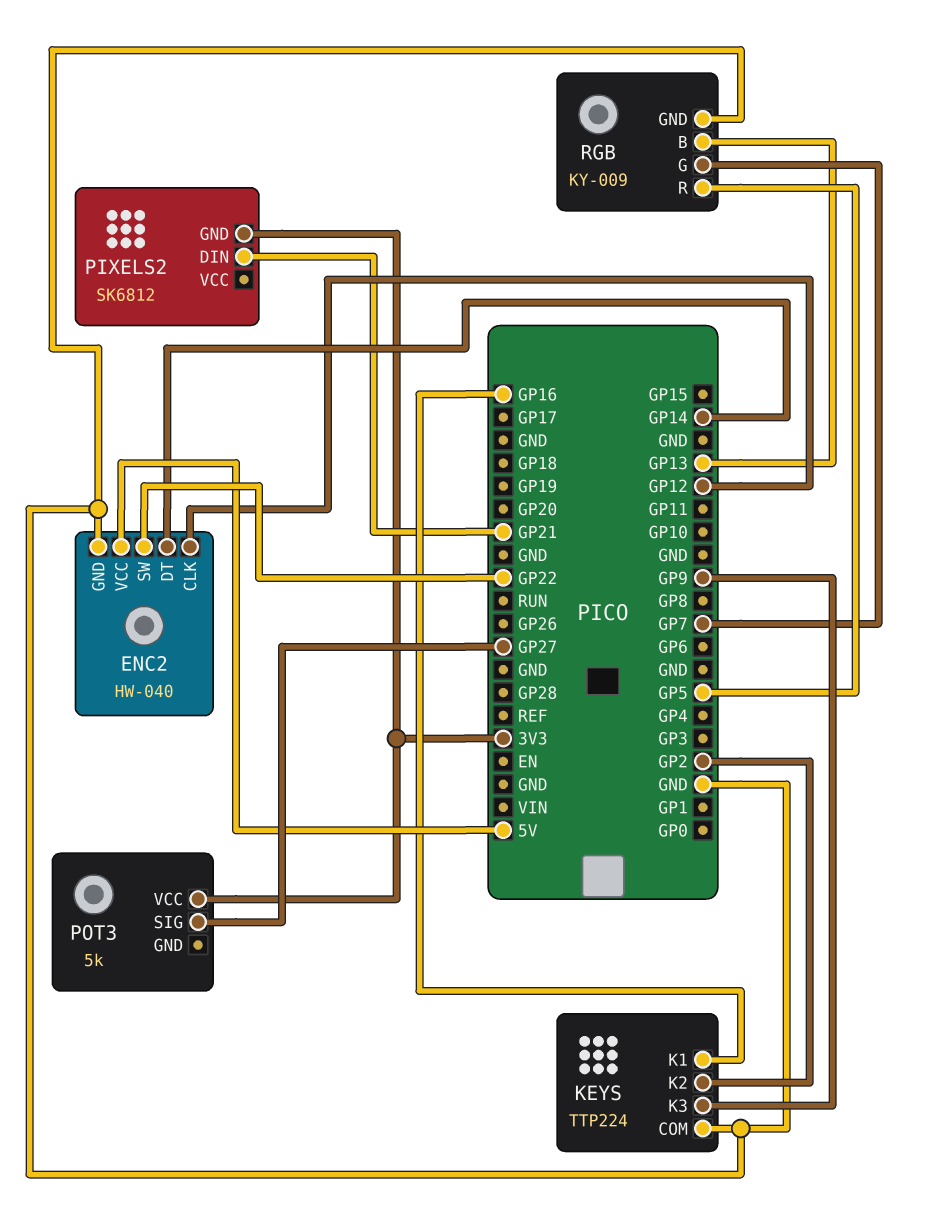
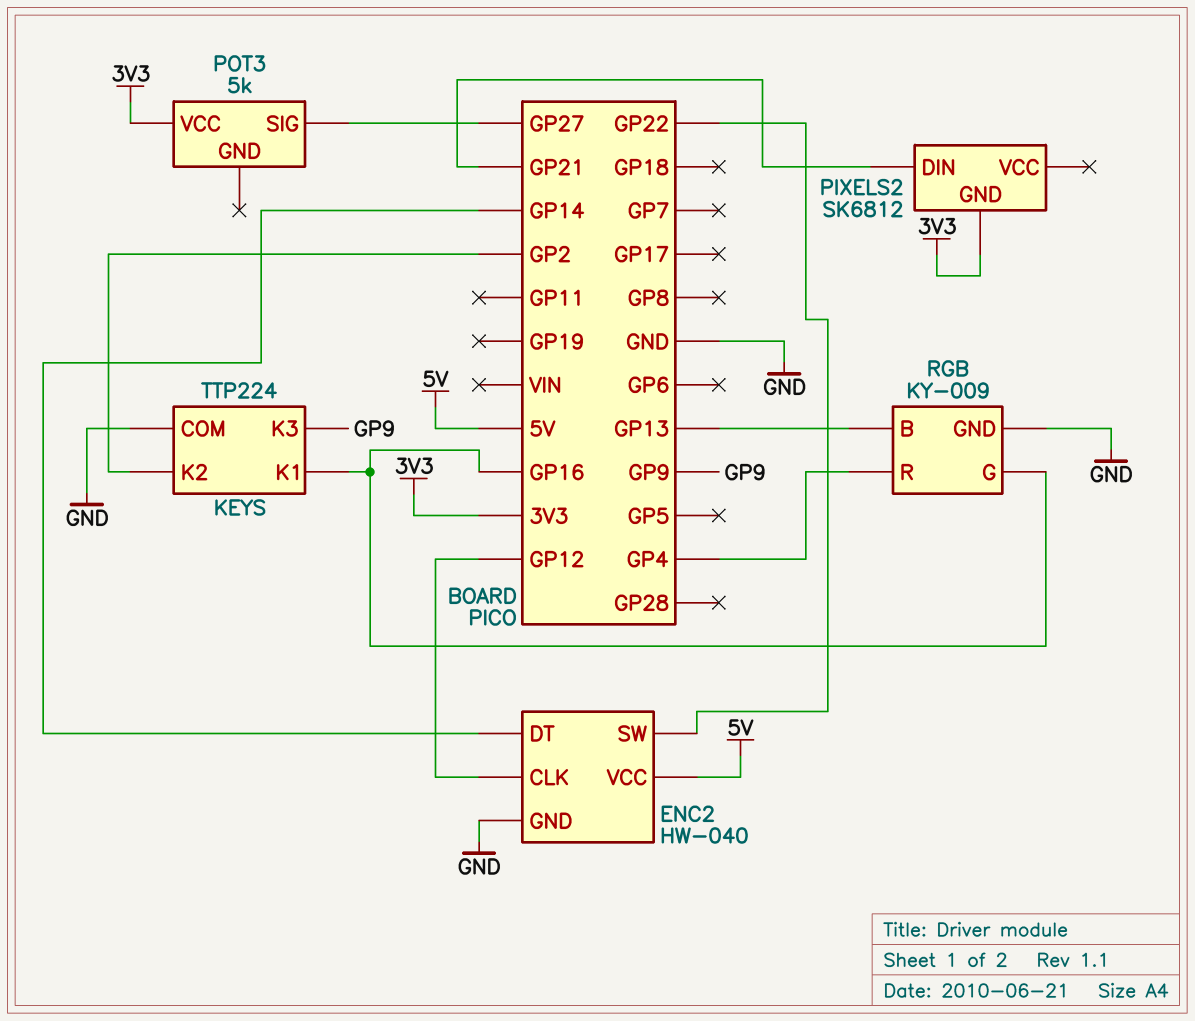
RGB pin G: GP7 -> GP16
RGB pin R: GP5 -> GP4

